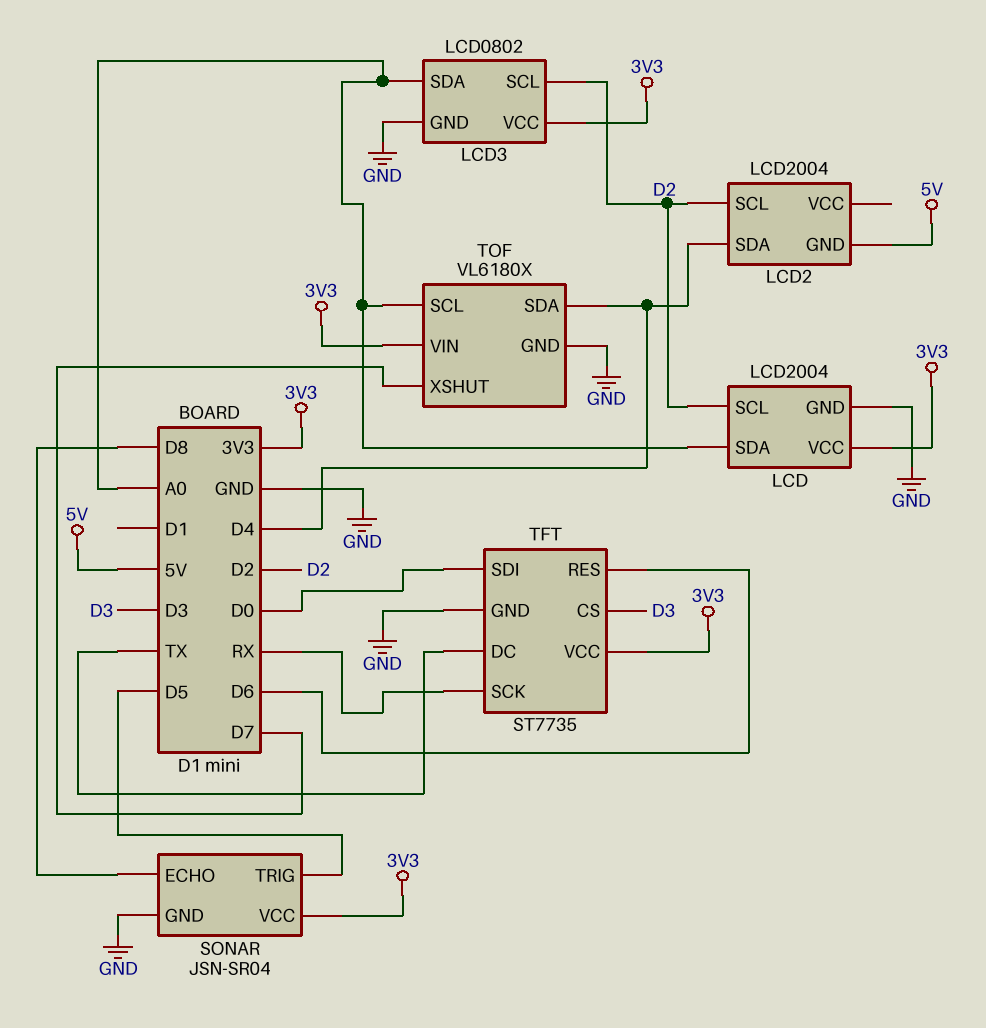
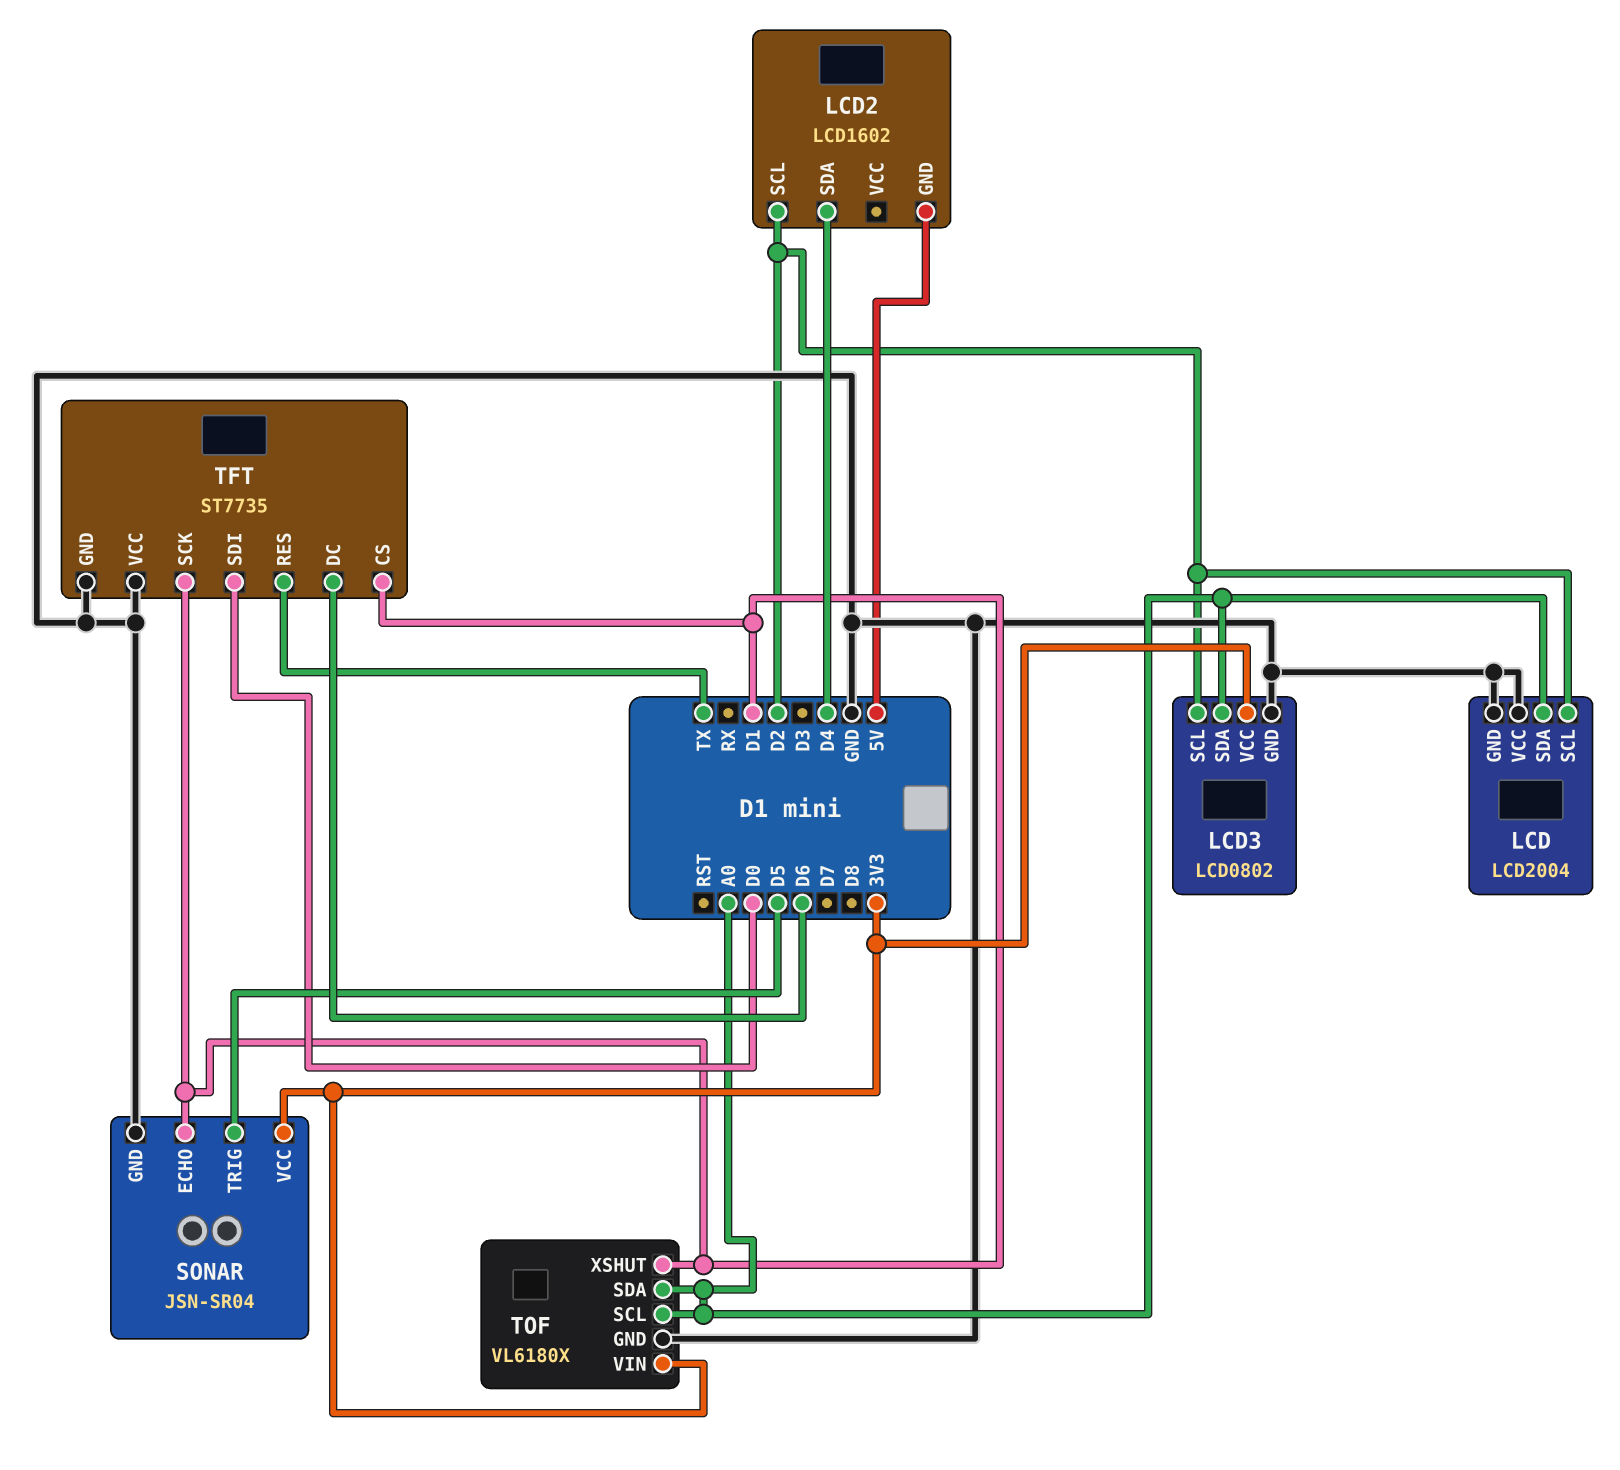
LCD pin VCC: 3V3 -> GND
LCD2: LCD2004 -> LCD1602
SONAR pin ECHO: D8 -> D1
TFT pin CS: D3 -> D1
TFT pin DC: TX -> D6
TFT pin RES: D6 -> TX
TFT pin SCK: RX -> D1
TFT pin VCC: 3V3 -> GND
TOF pin SDA: D4 -> A0
TOF pin XSHUT: D7 -> D1

